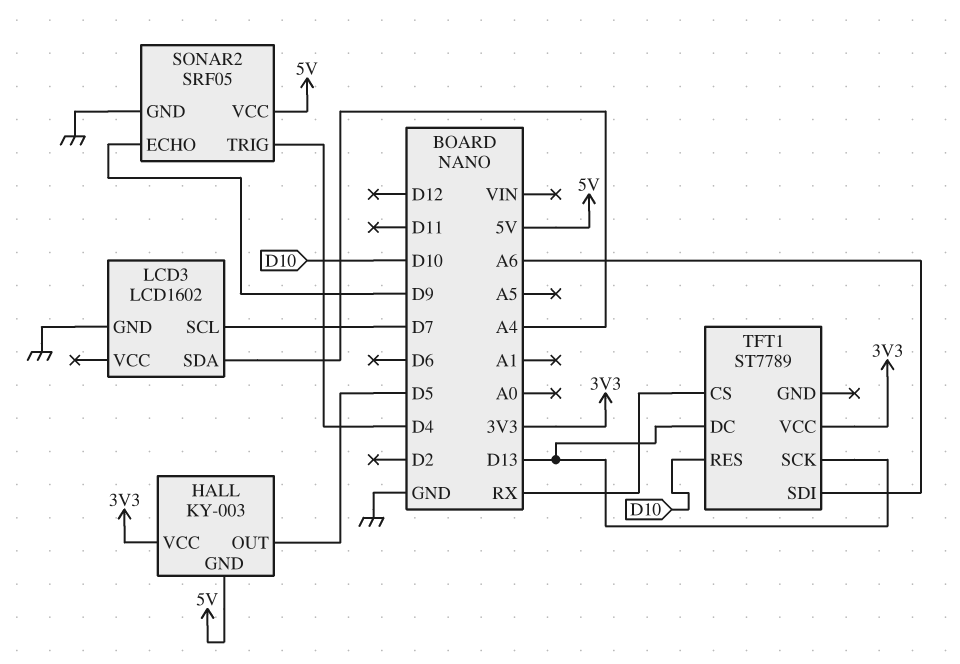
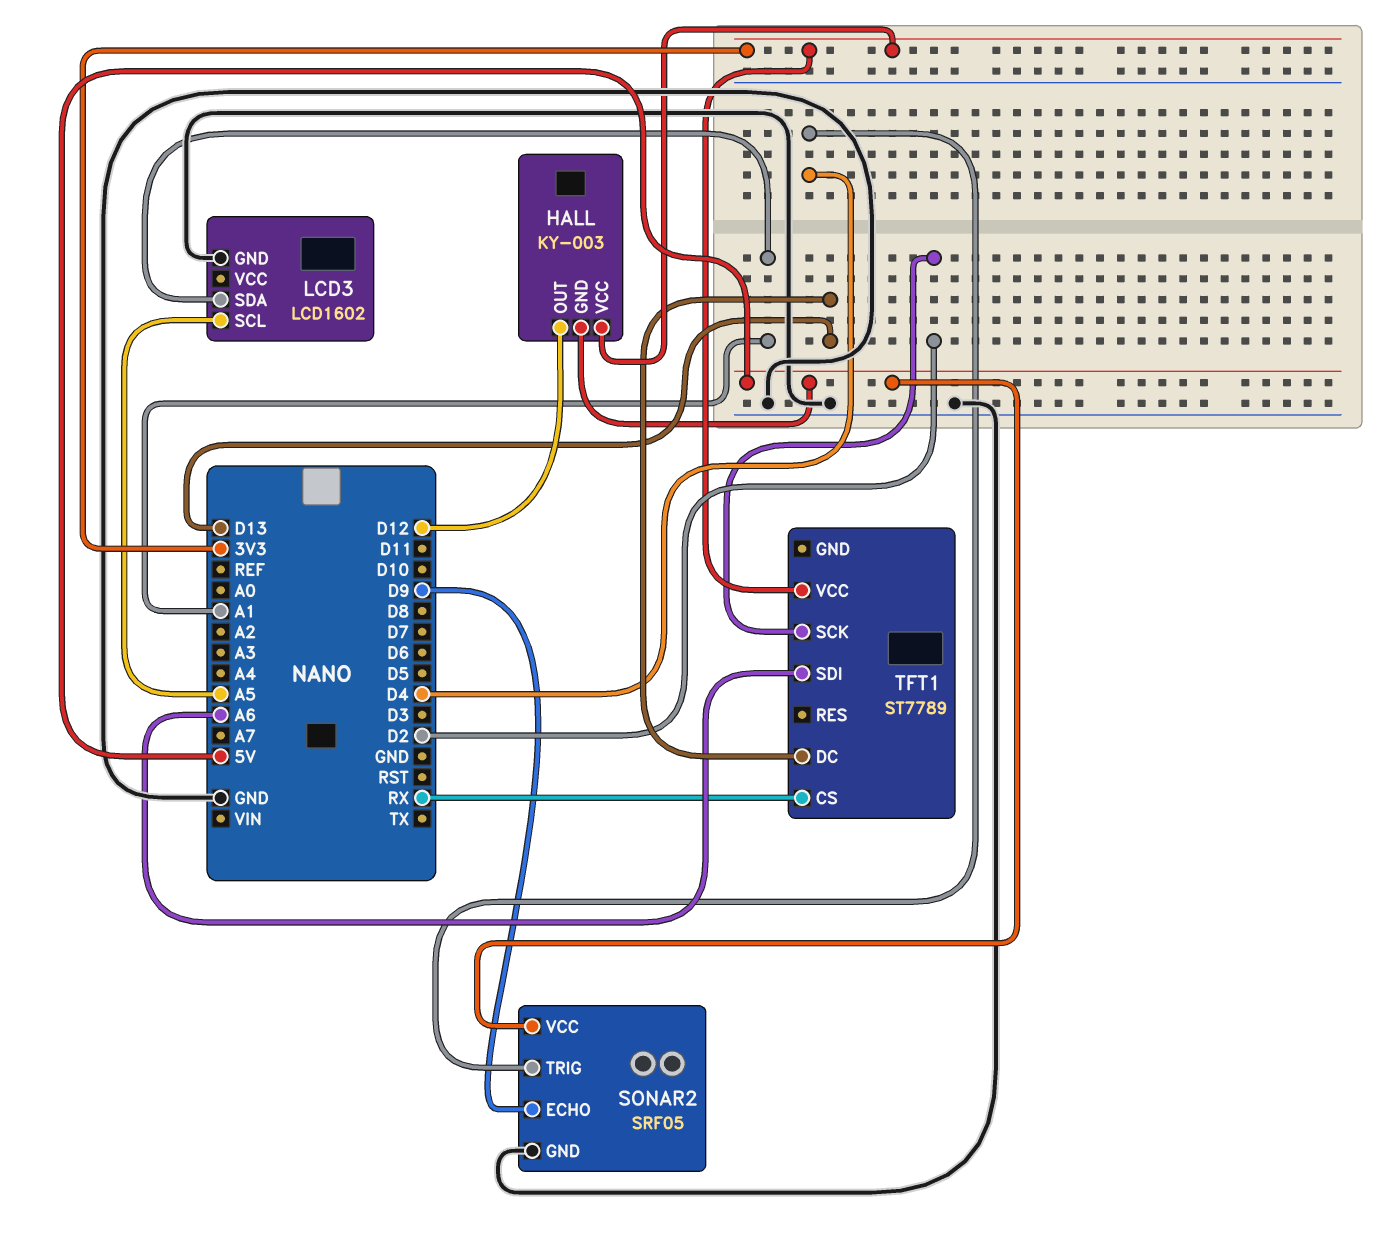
HALL pin OUT: D5 -> D12
LCD3 pin SCL: D7 -> A5
LCD3 pin SDA: A4 -> A1
TFT1 pin RES: D10 -> none
TFT1 pin SCK: D13 -> D2

